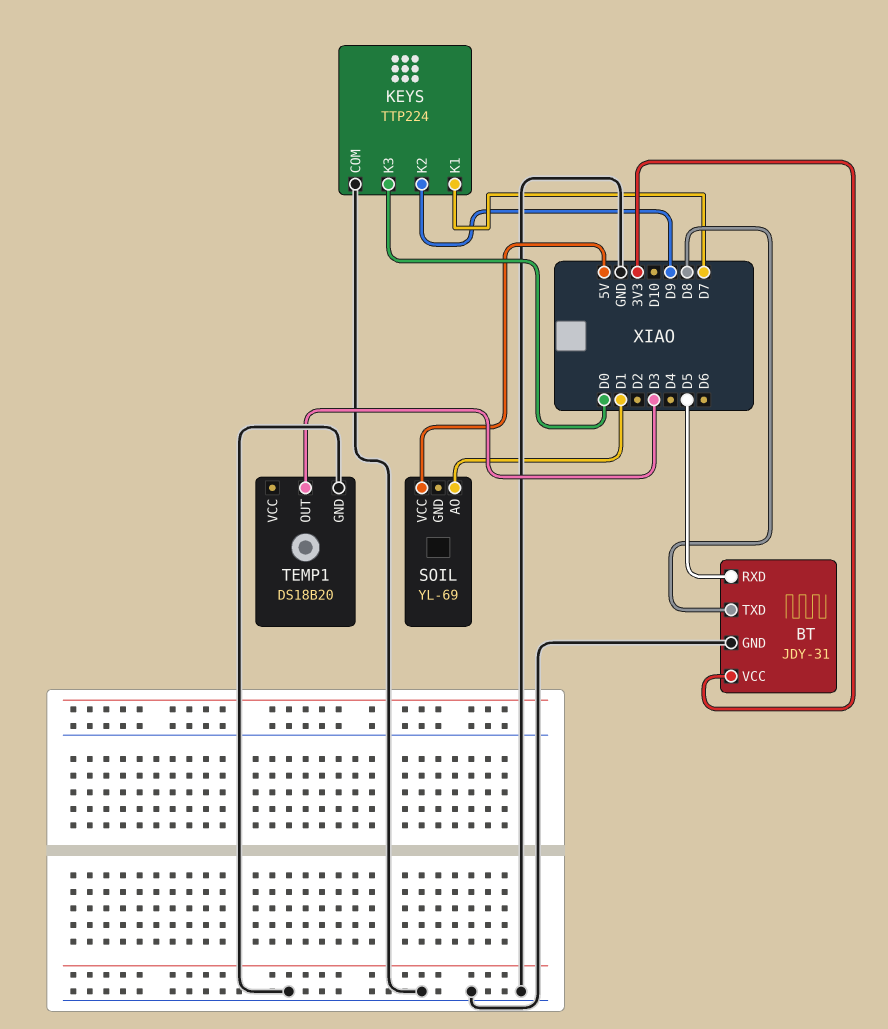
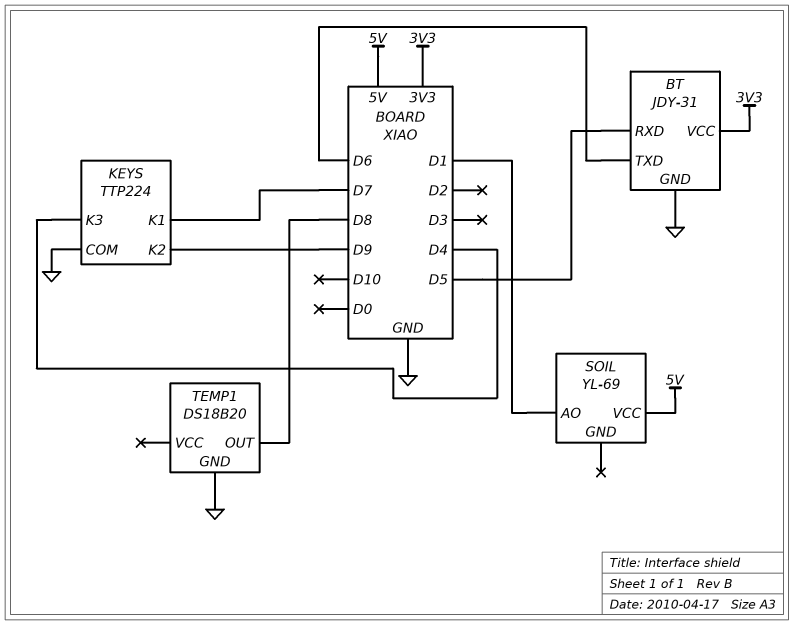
BT pin TXD: D8 -> D6
KEYS pin K3: D0 -> D4
TEMP1 pin OUT: D3 -> D8

